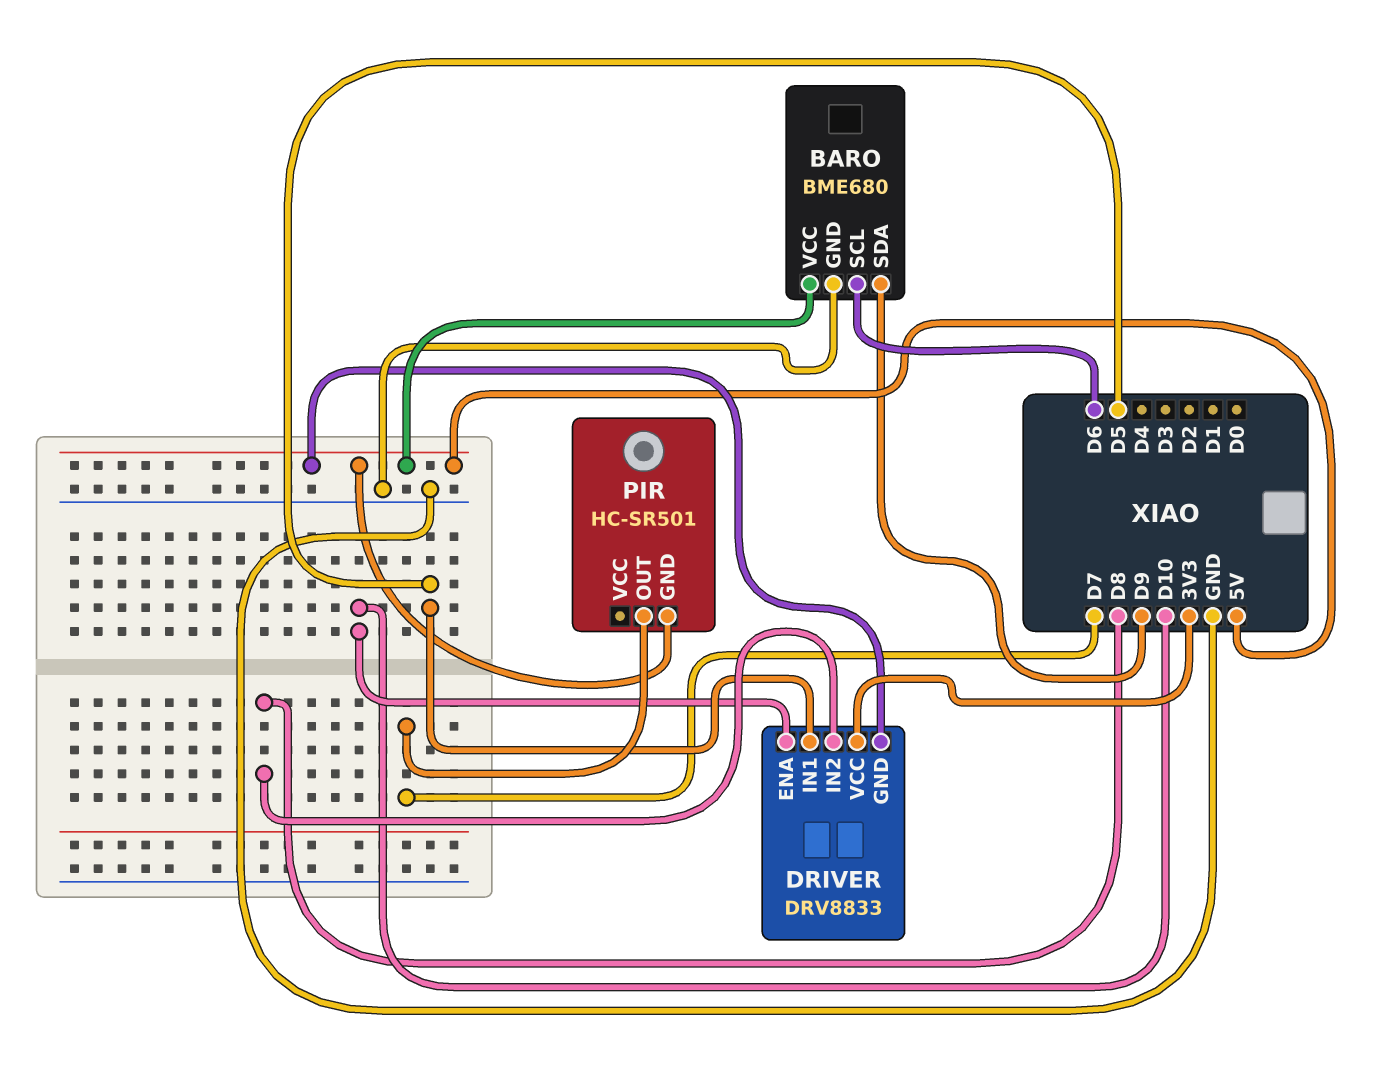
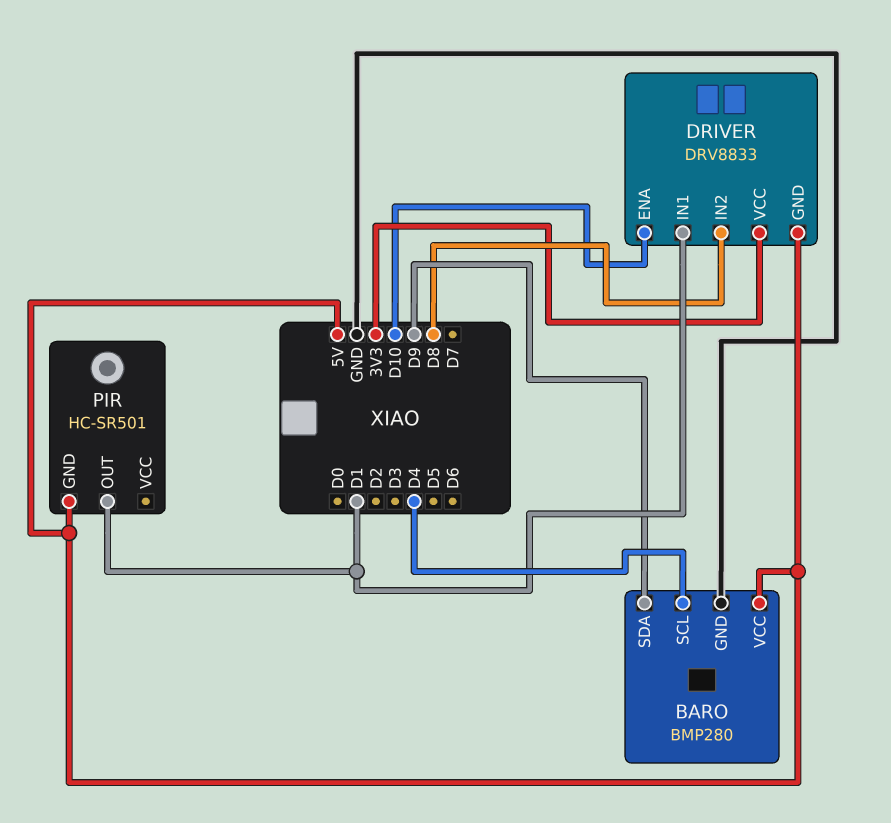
BARO: BME680 -> BMP280
BARO pin SCL: D6 -> D4
DRIVER pin IN1: D5 -> D1
PIR pin OUT: D7 -> D1

